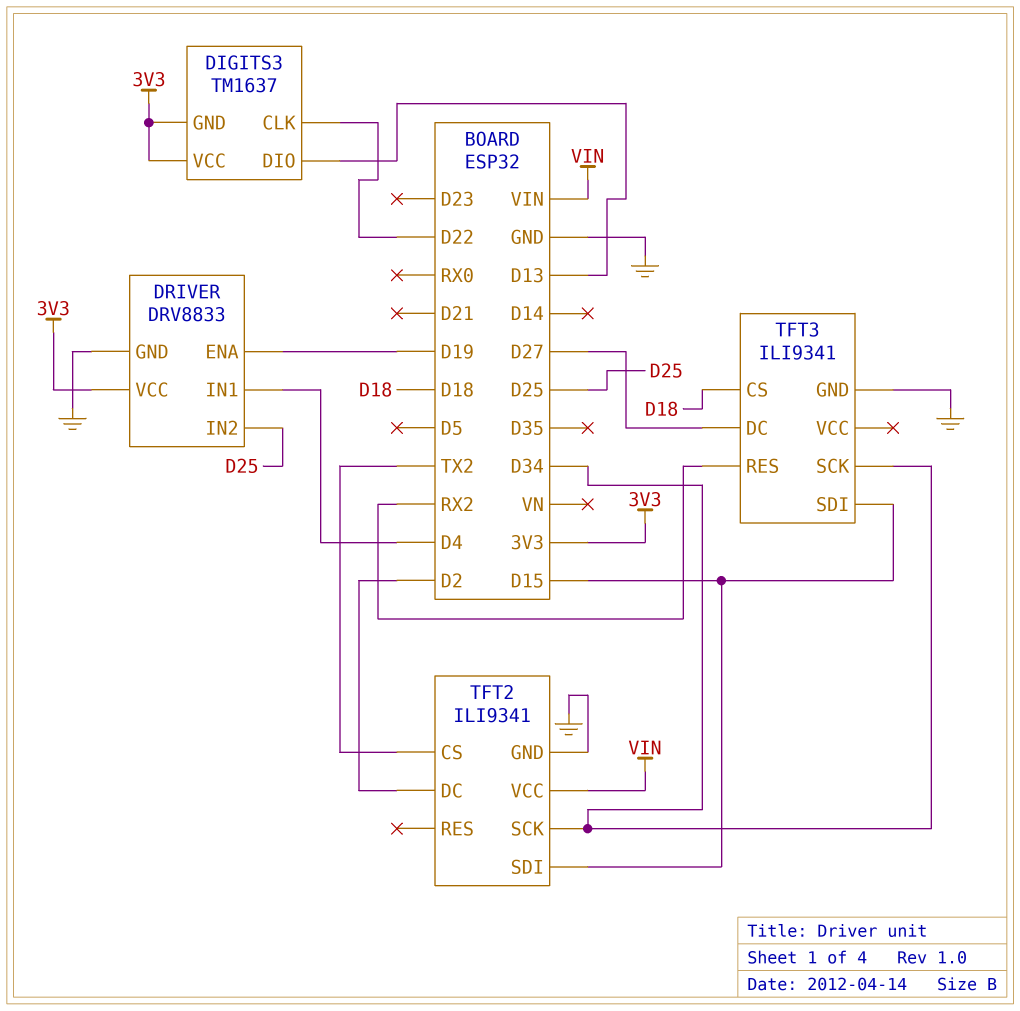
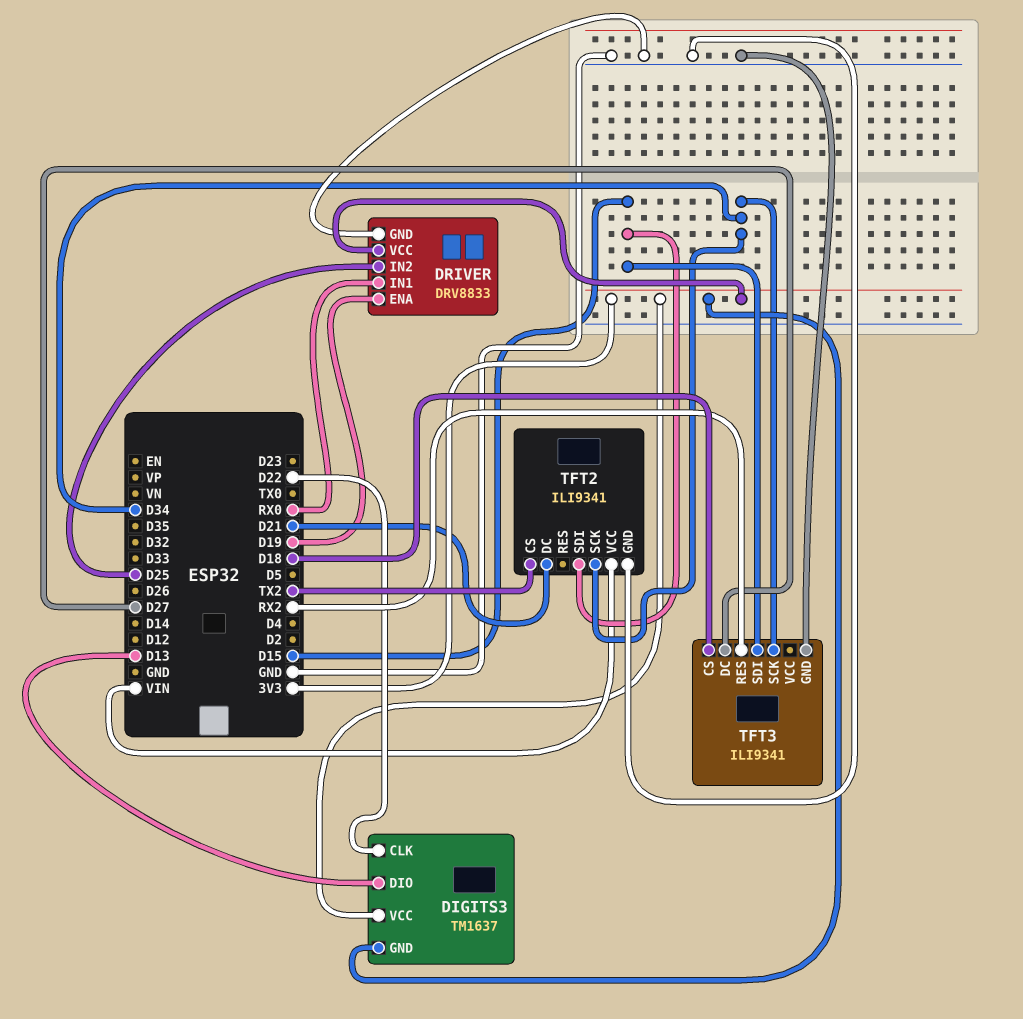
DRIVER pin IN1: D4 -> RX0
TFT2 pin DC: D2 -> D21

